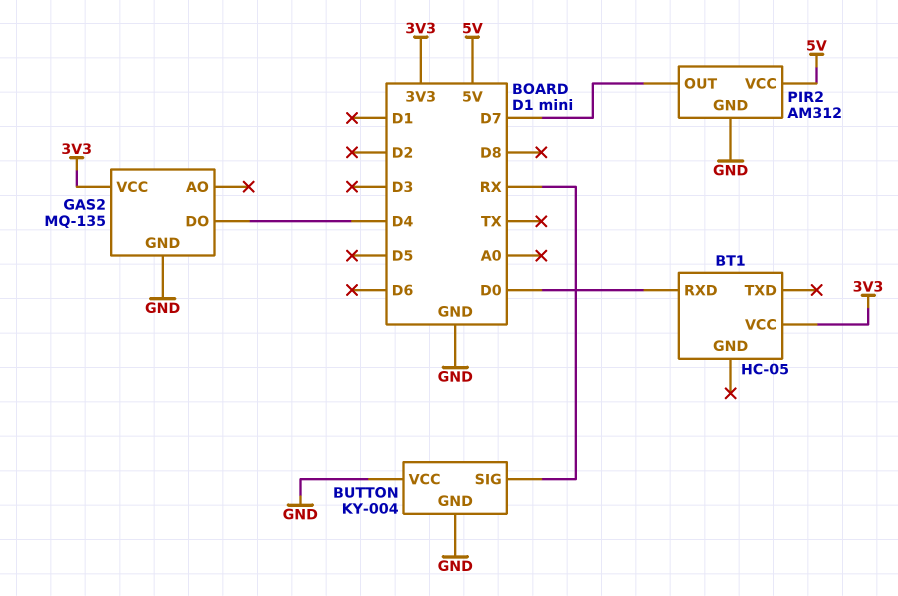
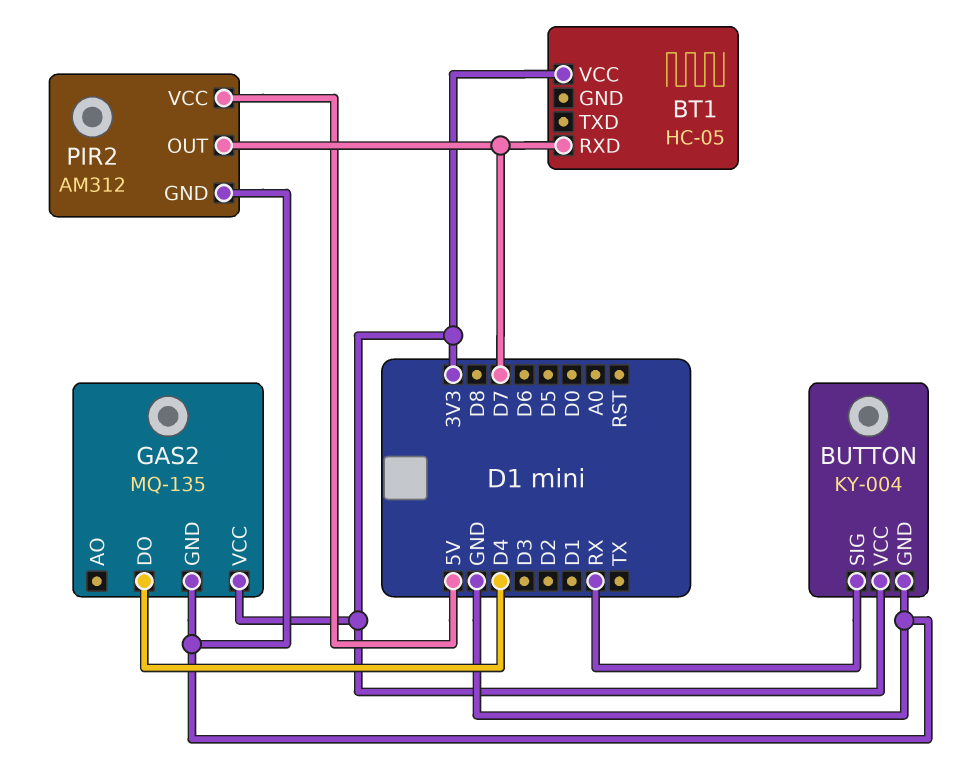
BT1 pin RXD: D0 -> D7
BUTTON pin VCC: GND -> 3V3

